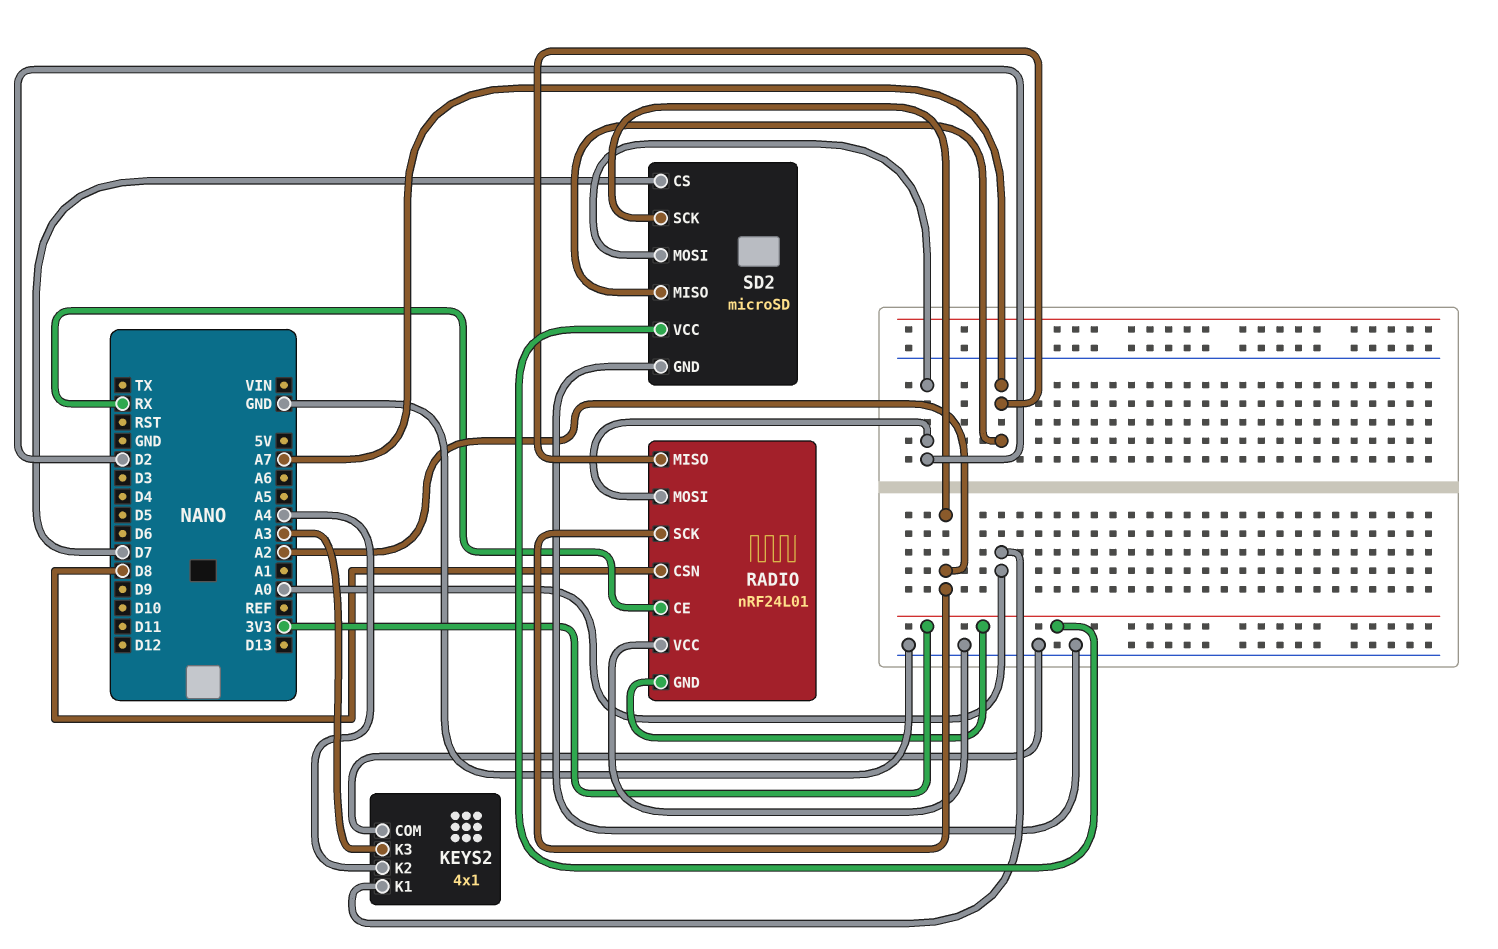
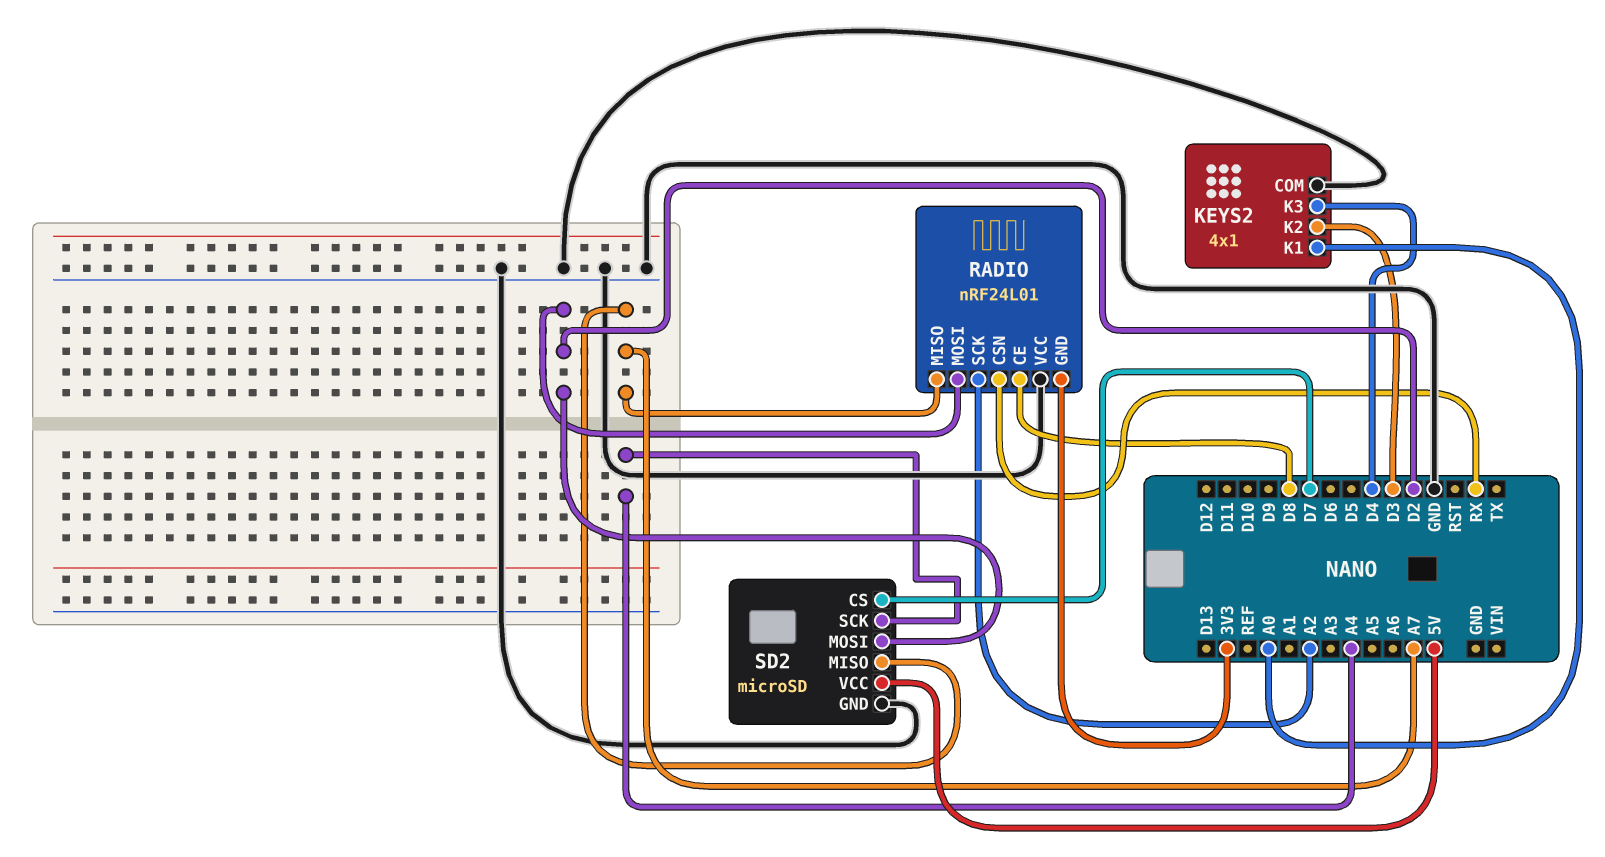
KEYS2 pin K2: A4 -> D3
KEYS2 pin K3: A3 -> D4
RADIO pin CE: RX -> D8
RADIO pin CSN: D8 -> RX
SD2 pin SCK: A2 -> A4
SD2 pin VCC: 3V3 -> 5V

